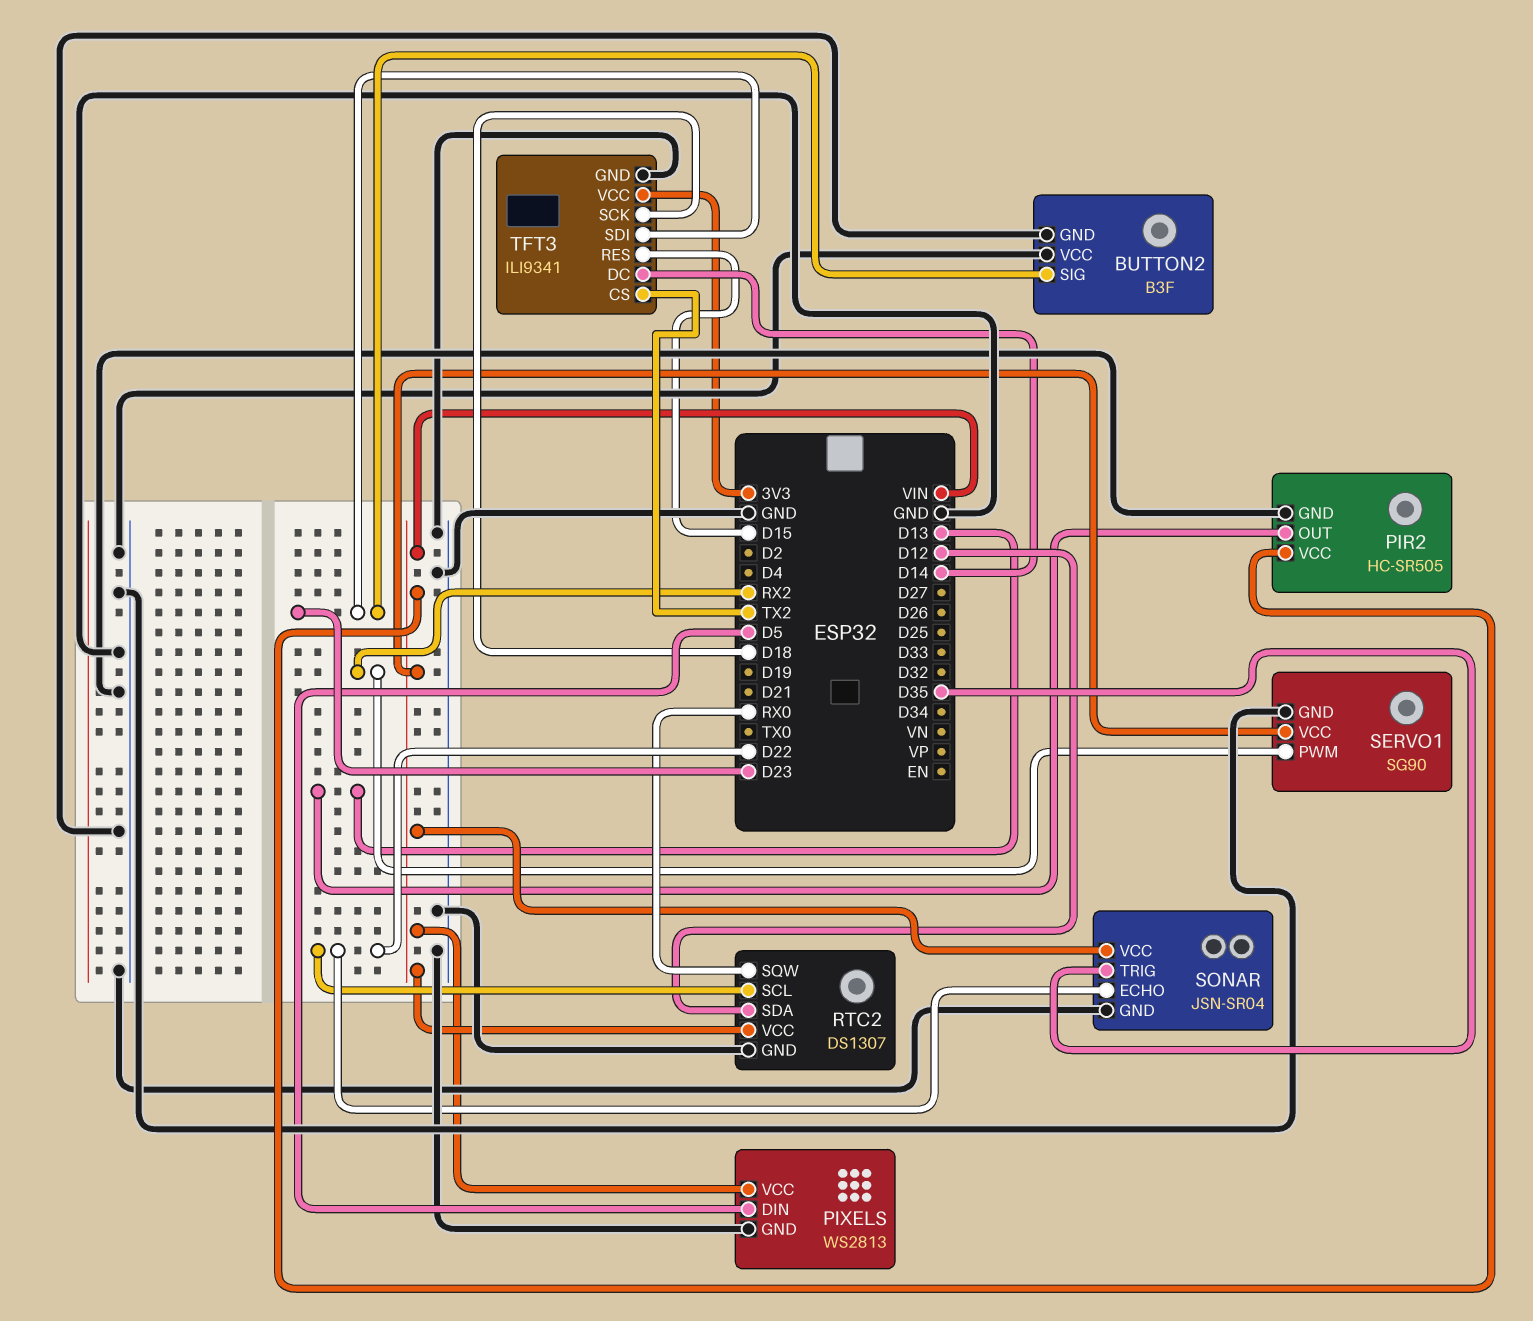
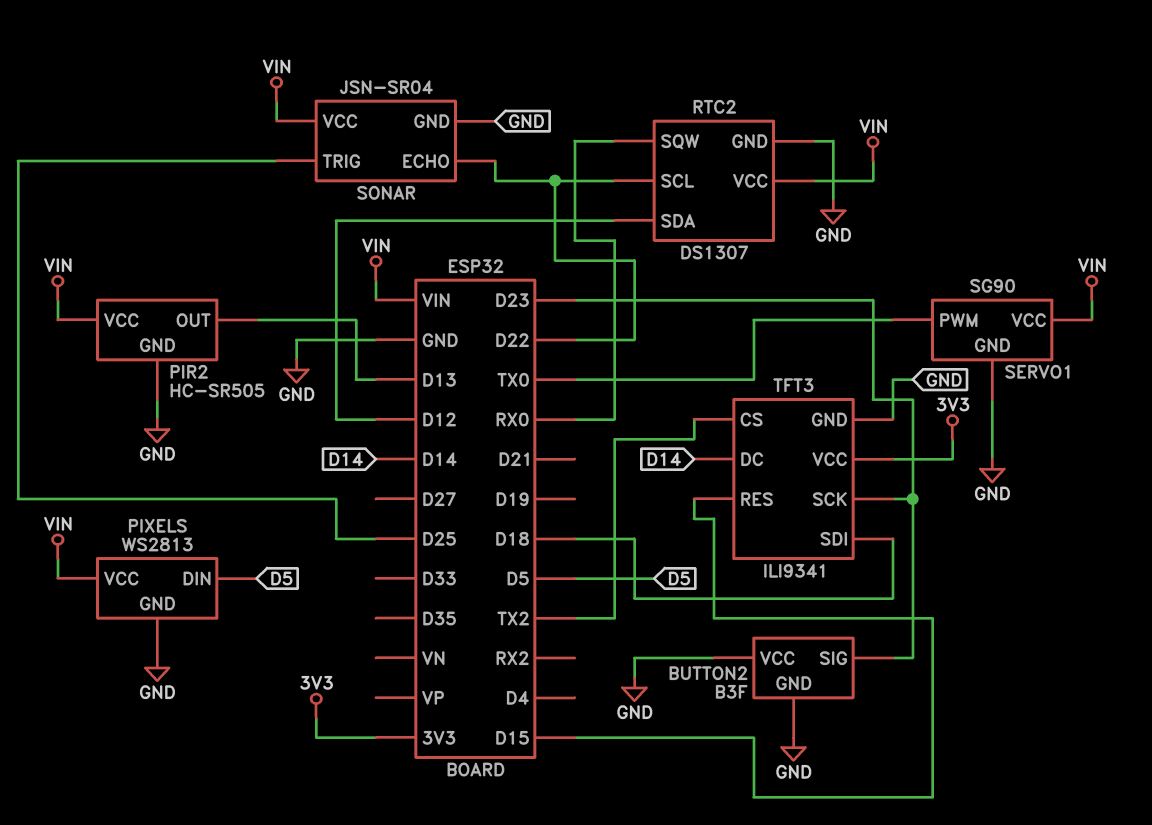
SERVO1 pin PWM: RX2 -> TX0
SONAR pin TRIG: D35 -> D25
TFT3 pin SCK: D18 -> D23
TFT3 pin SDI: D23 -> D18

